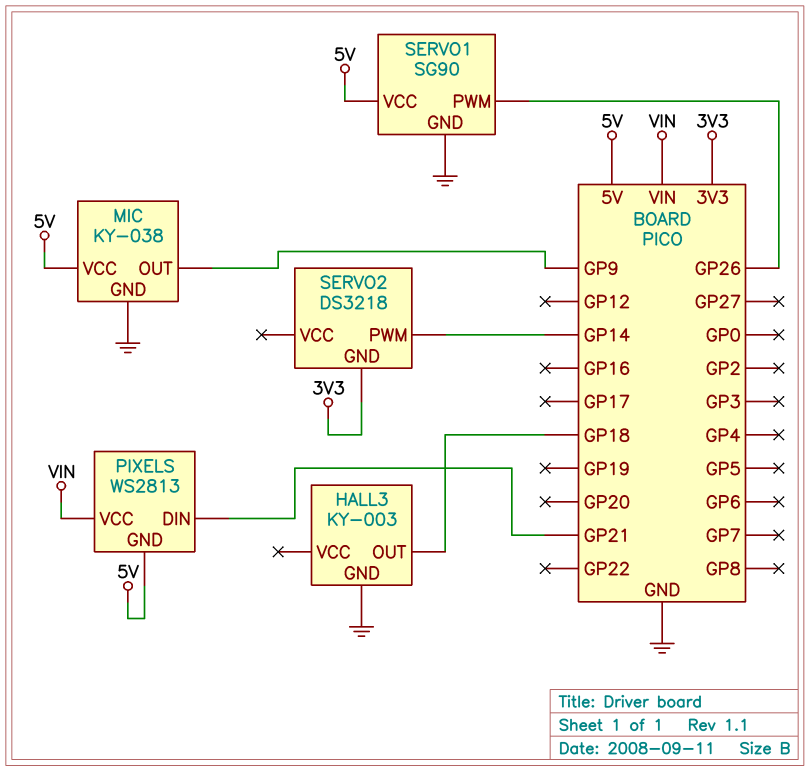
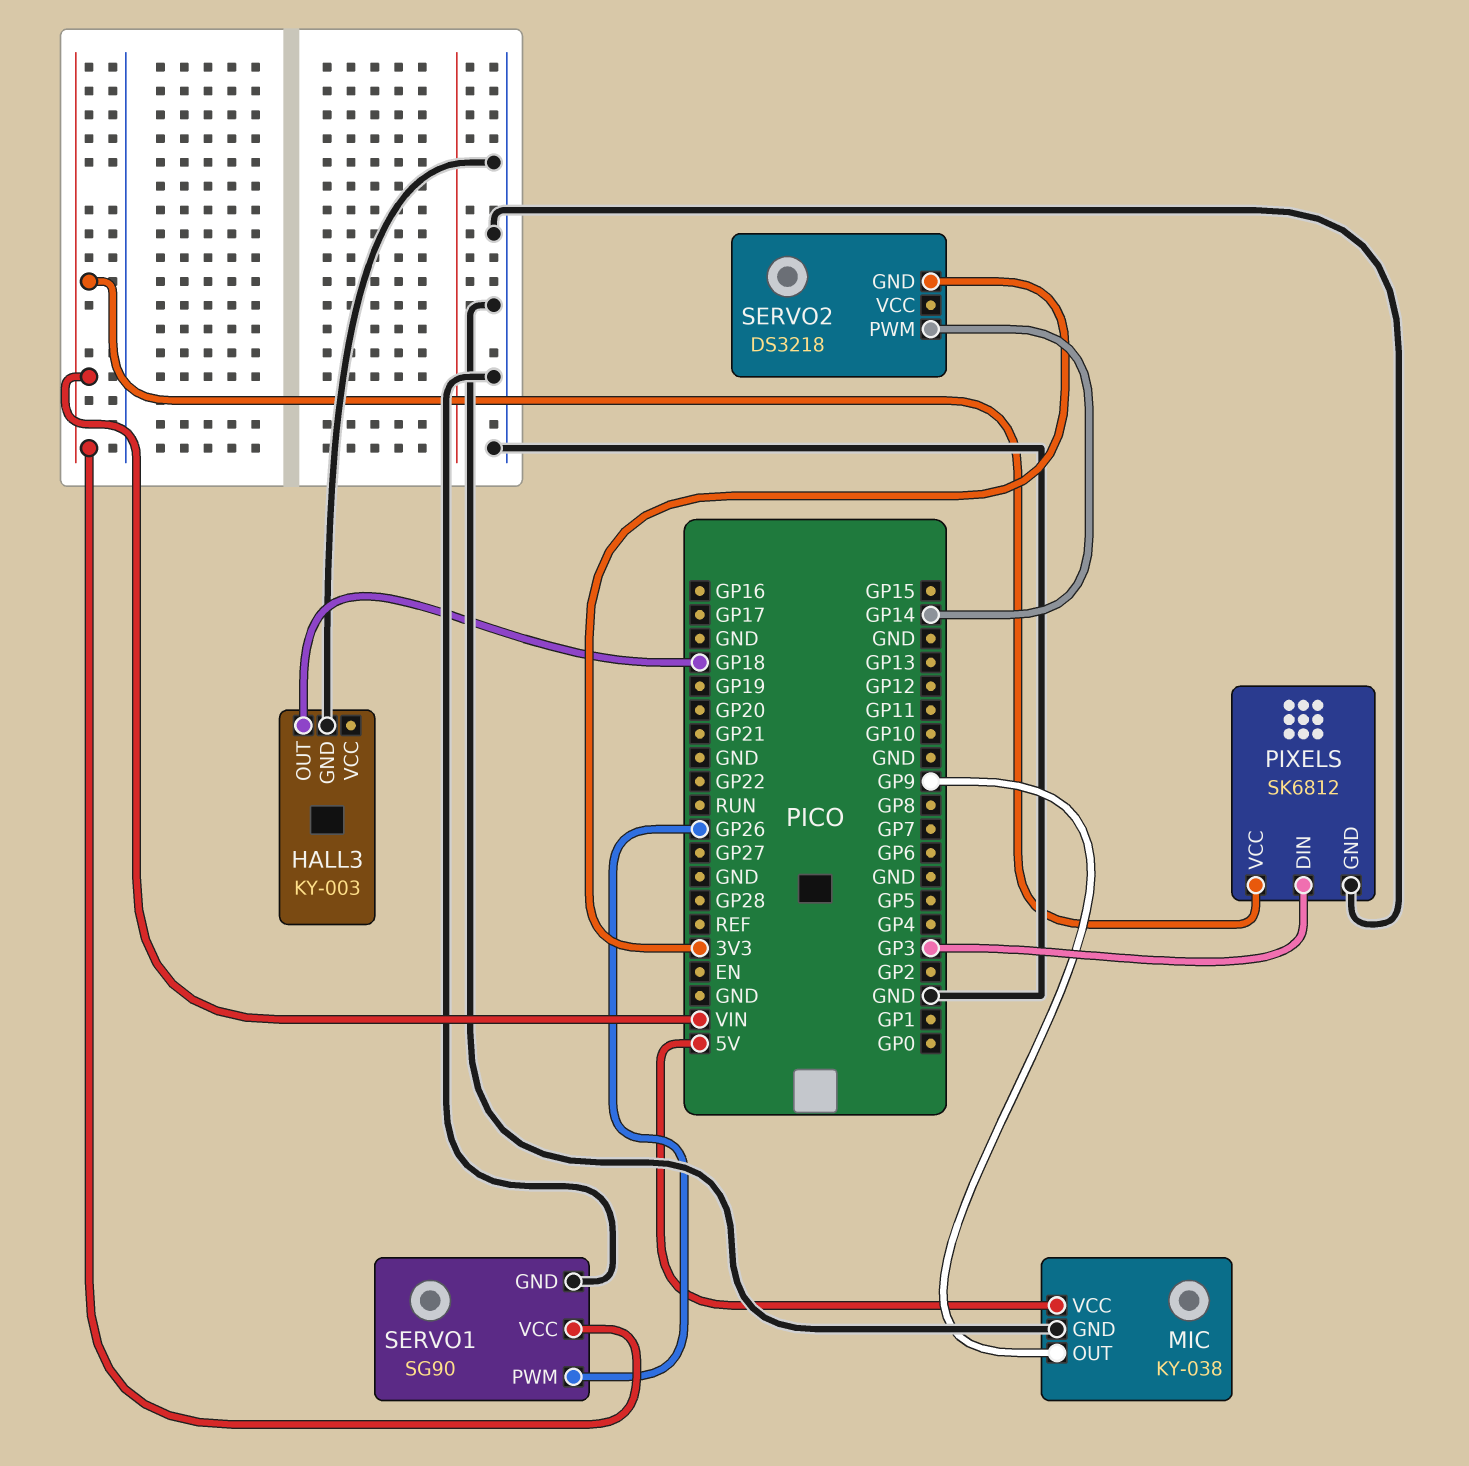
PIXELS: WS2813 -> SK6812
PIXELS pin DIN: GP21 -> GP3
PIXELS pin GND: 5V -> GND
SERVO1 pin VCC: 5V -> VIN

